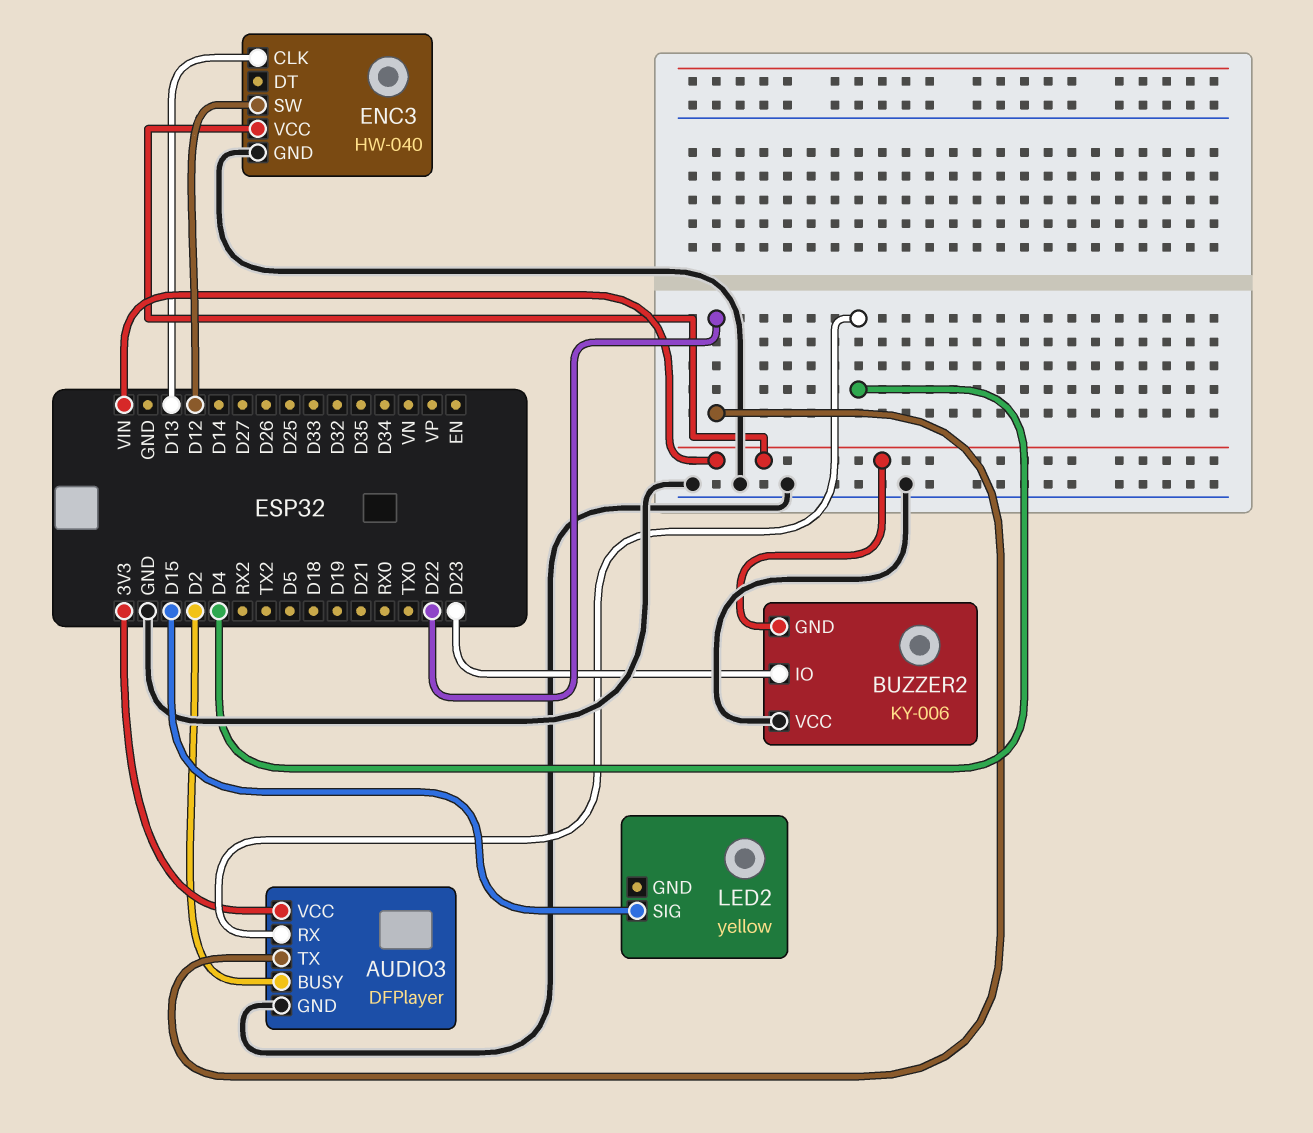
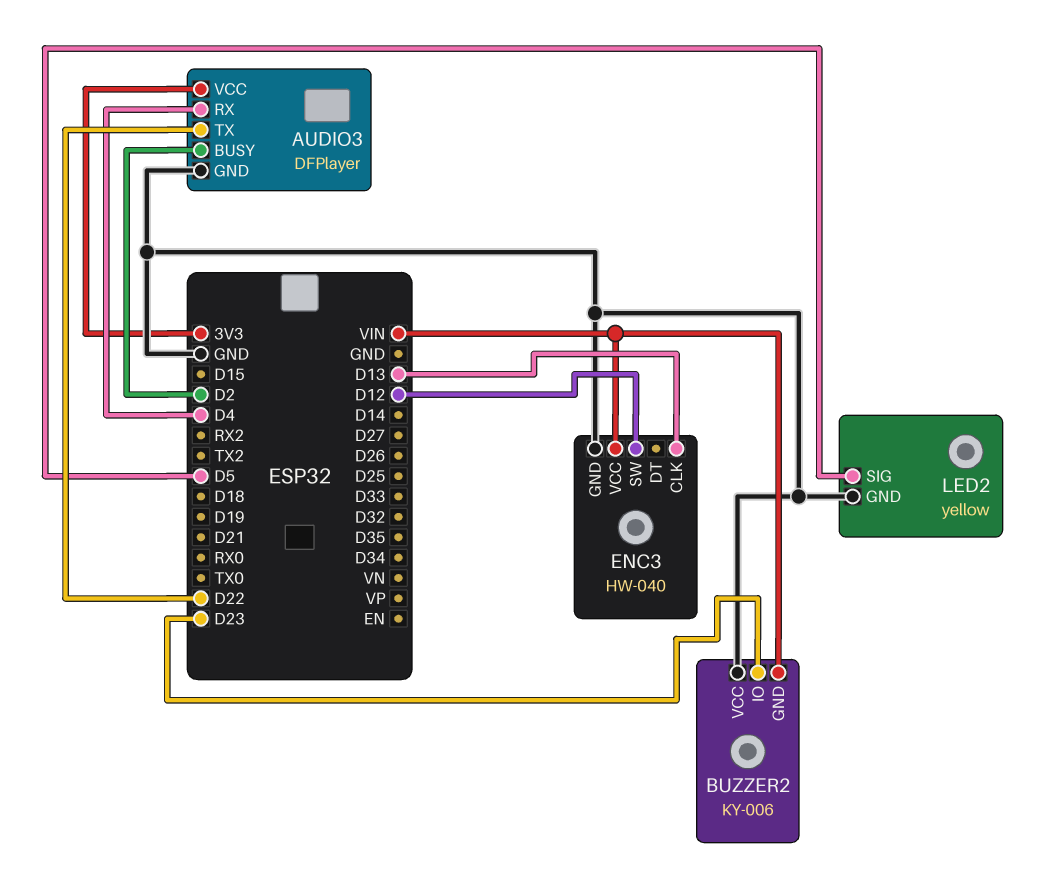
LED2 pin GND: none -> GND
LED2 pin SIG: D15 -> D5

